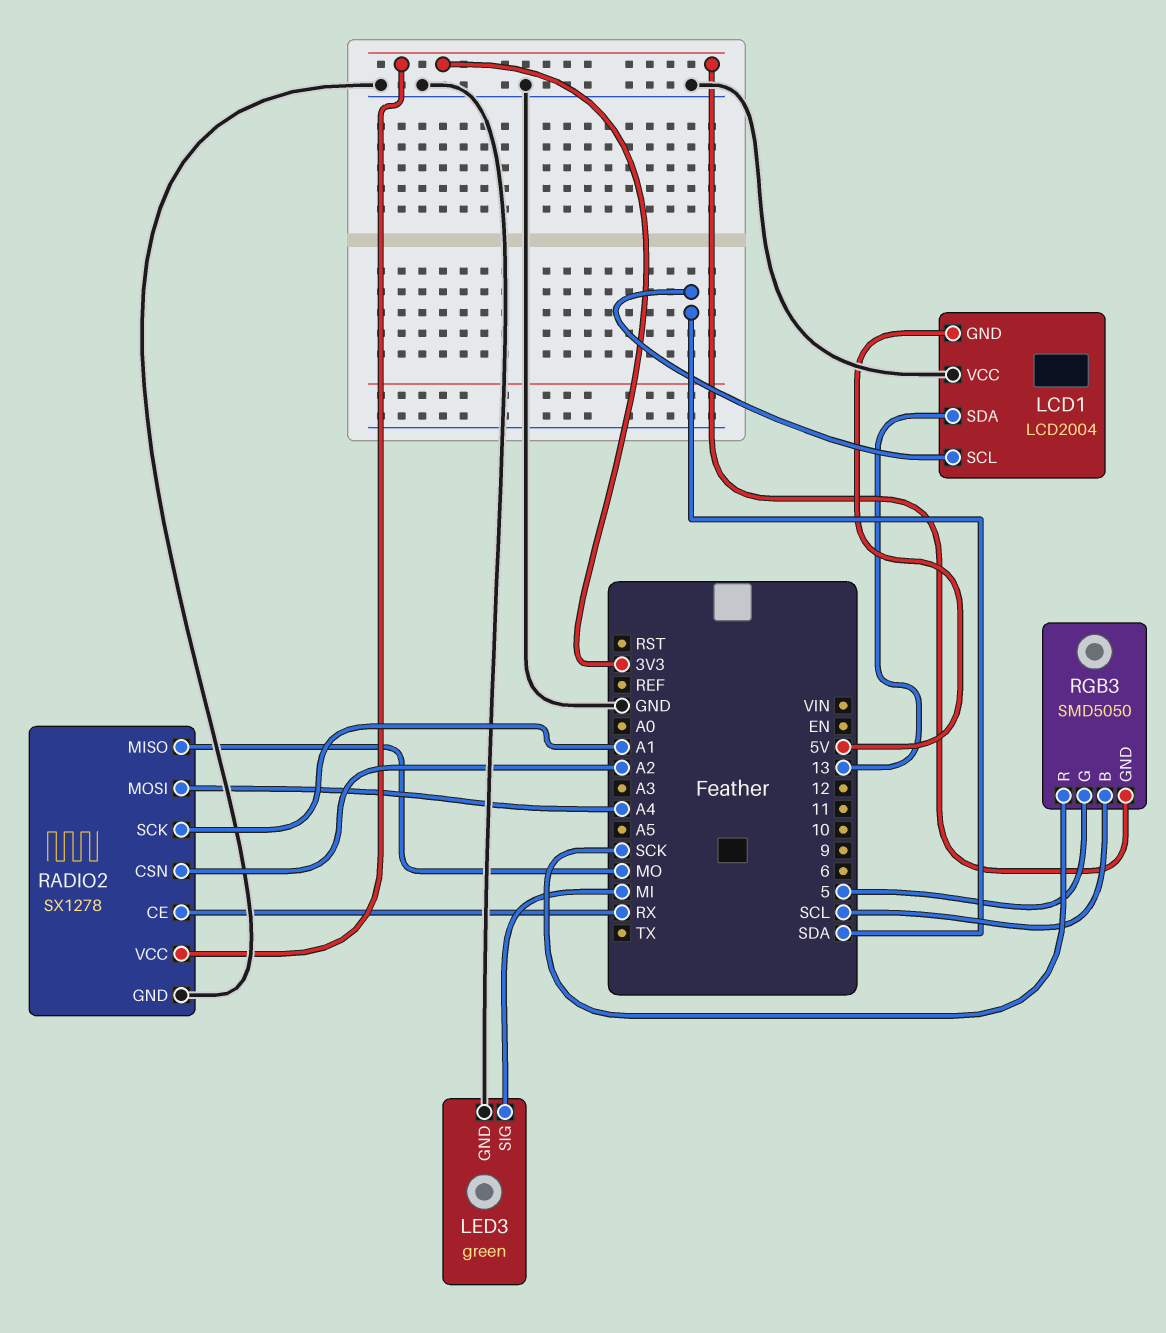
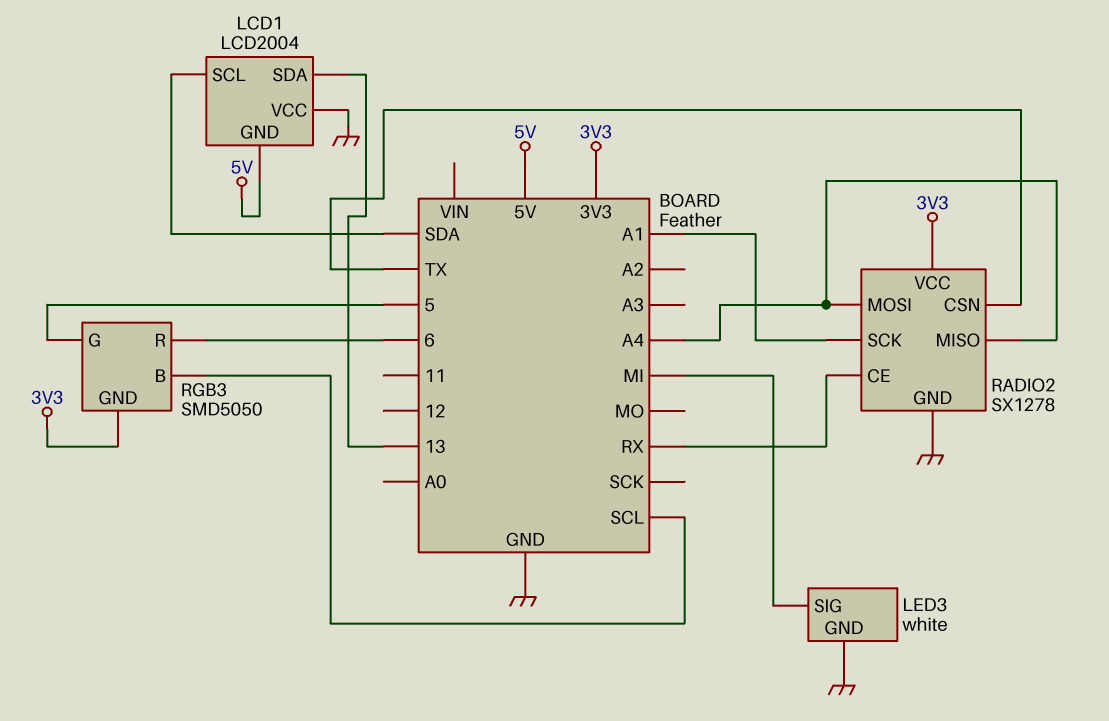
LED3: green -> white
RADIO2 pin CSN: A2 -> TX
RADIO2 pin MISO: MO -> A4
RGB3 pin R: SCK -> 6

